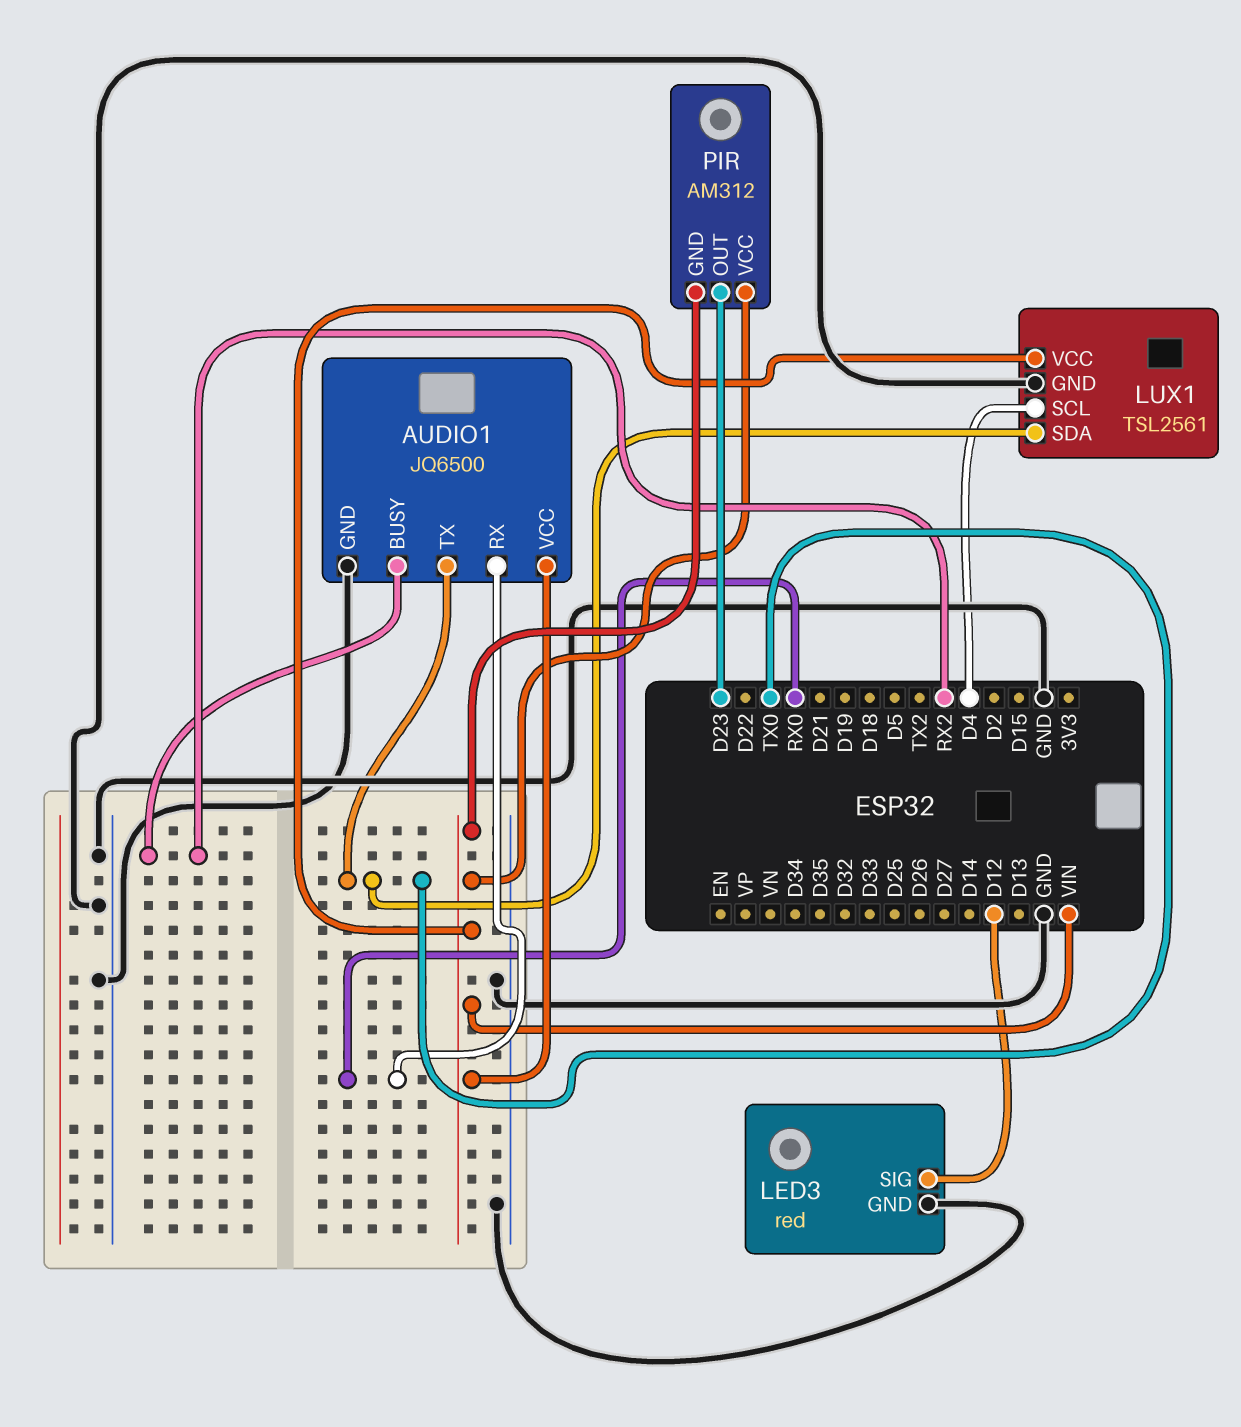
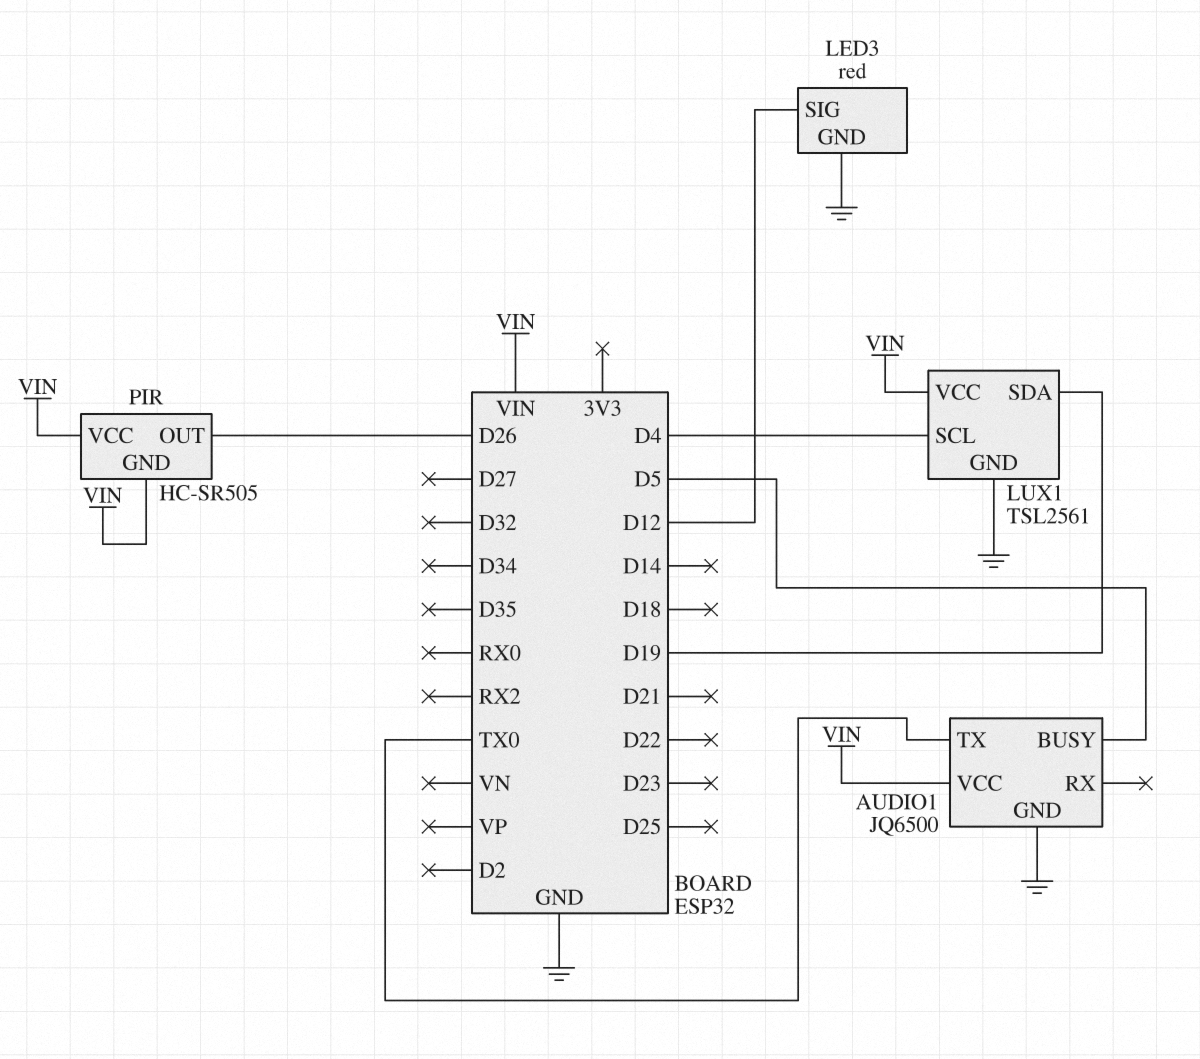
AUDIO1 pin BUSY: RX2 -> D5
AUDIO1 pin RX: RX0 -> none
LUX1 pin SDA: TX0 -> D19
PIR: AM312 -> HC-SR505
PIR pin OUT: D23 -> D26

